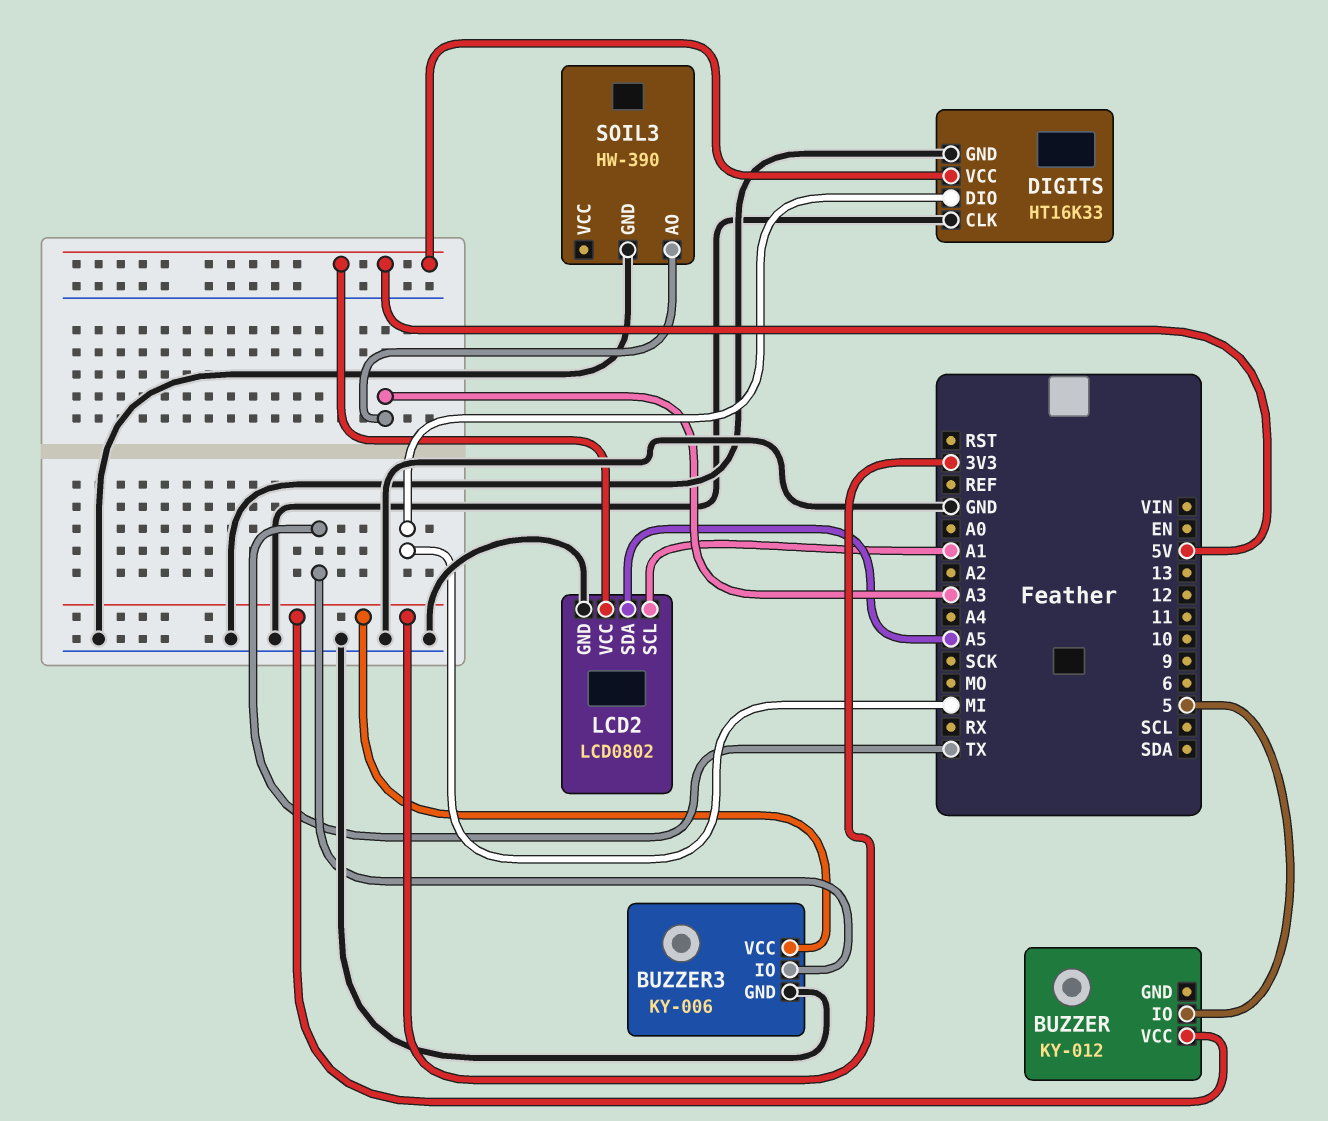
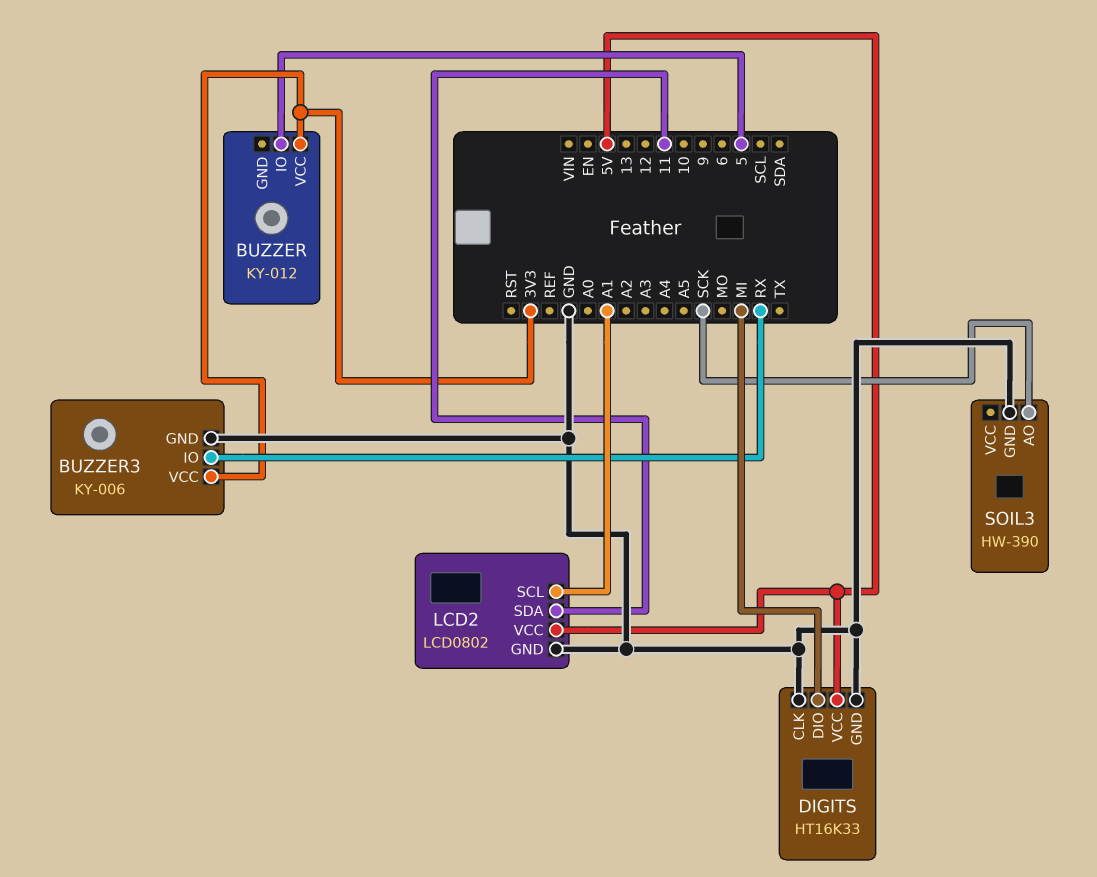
BUZZER3 pin IO: TX -> RX
LCD2 pin SDA: A5 -> 11
SOIL3 pin AO: A3 -> SCK

